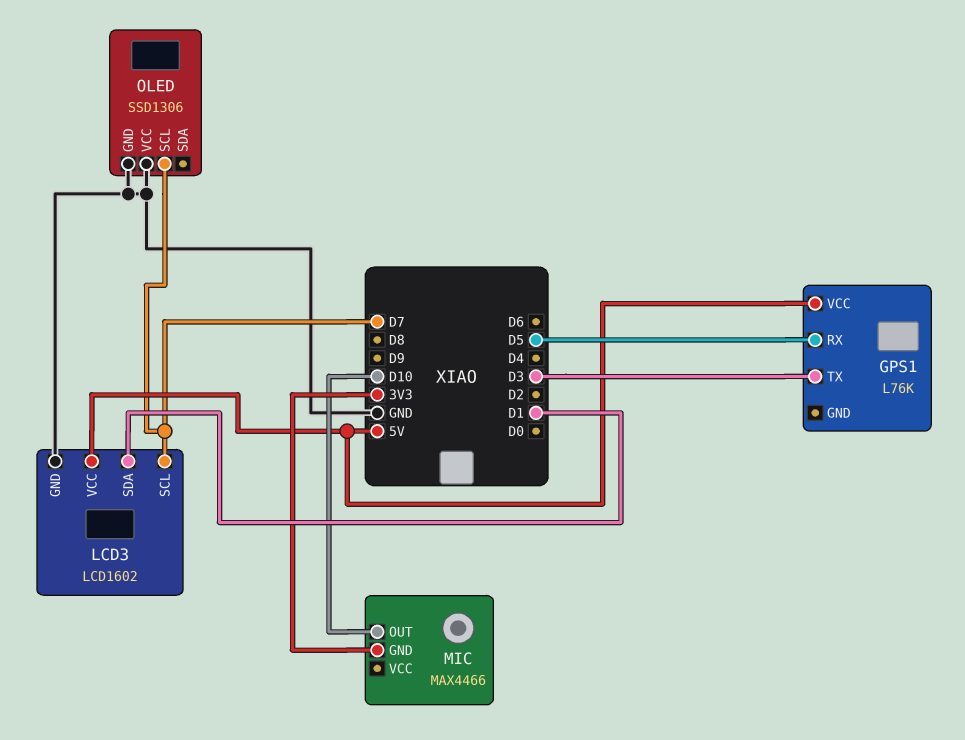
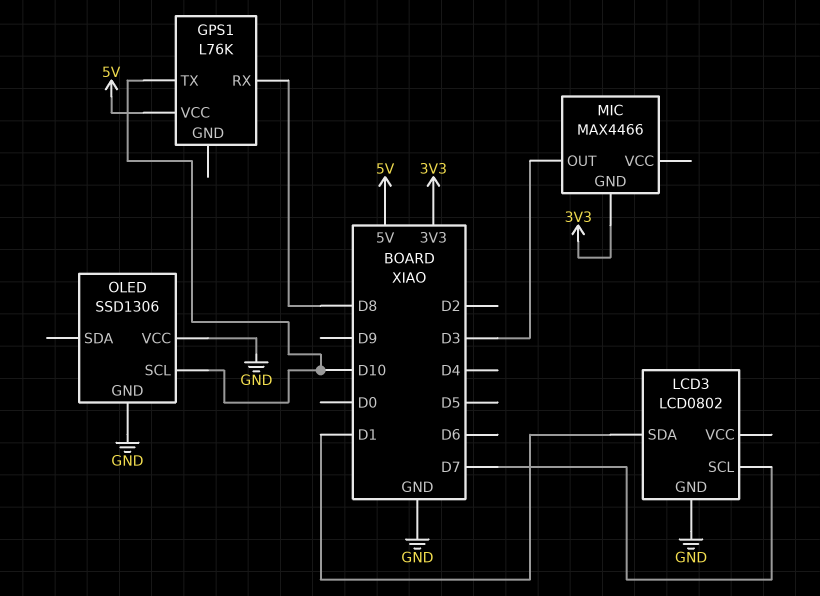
GPS1 pin RX: D5 -> D8
GPS1 pin TX: D3 -> D10
LCD3: LCD1602 -> LCD0802
LCD3 pin VCC: 5V -> none
MIC pin OUT: D10 -> D3
OLED pin SCL: D7 -> D10

